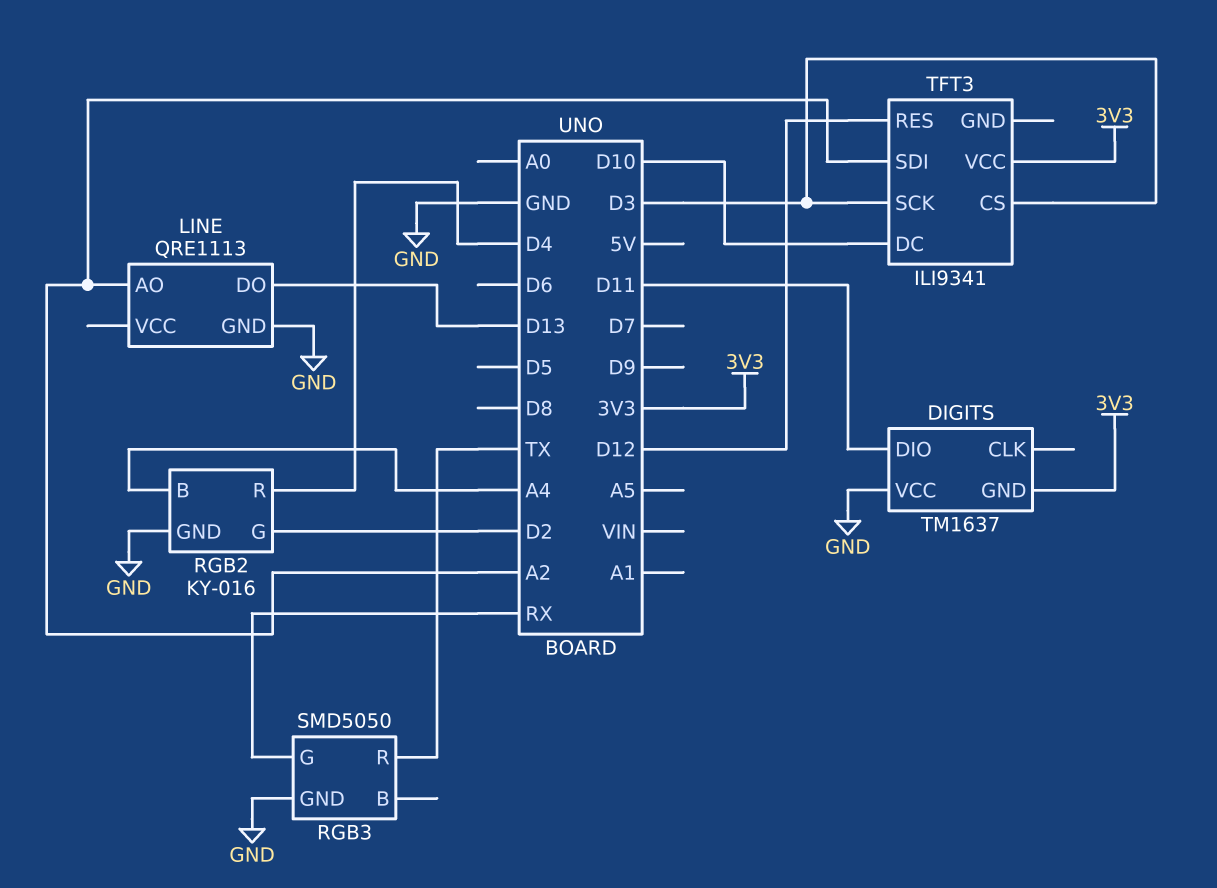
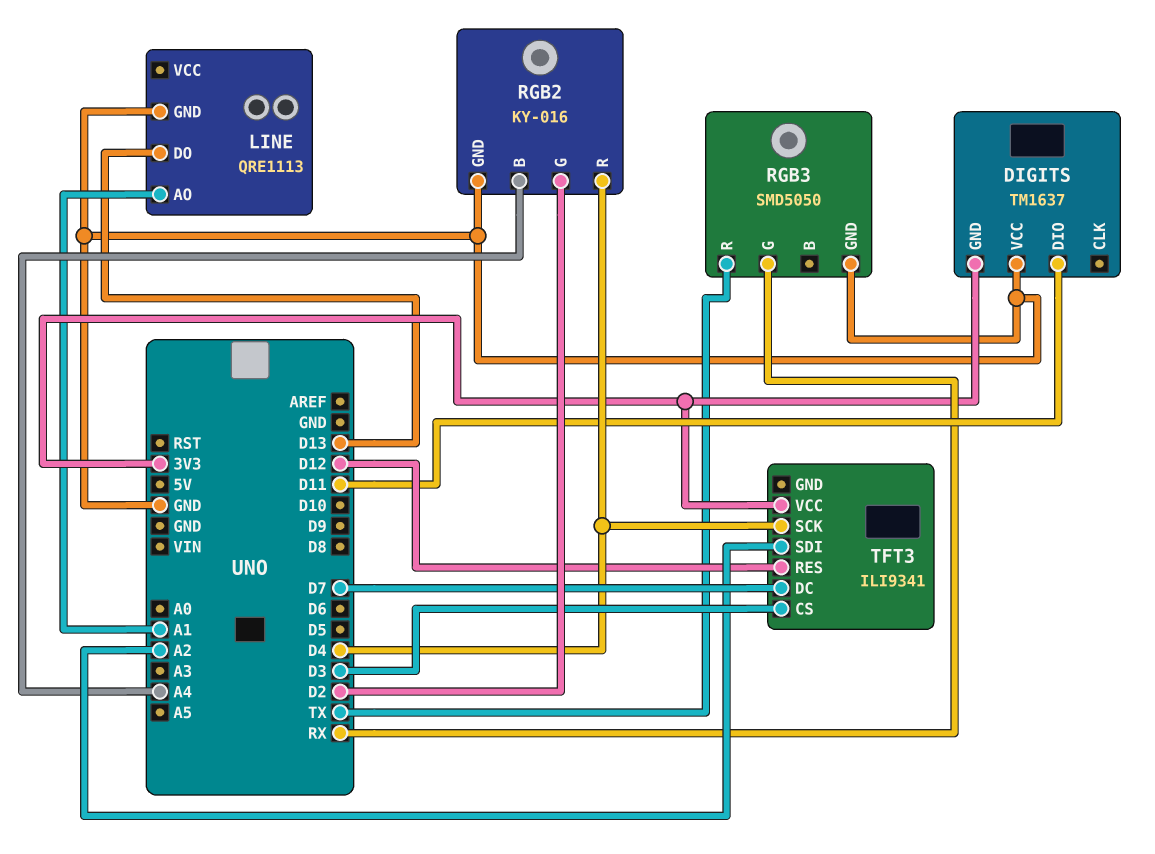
LINE pin AO: A2 -> A1
TFT3 pin DC: D10 -> D7
TFT3 pin SCK: D3 -> D4

